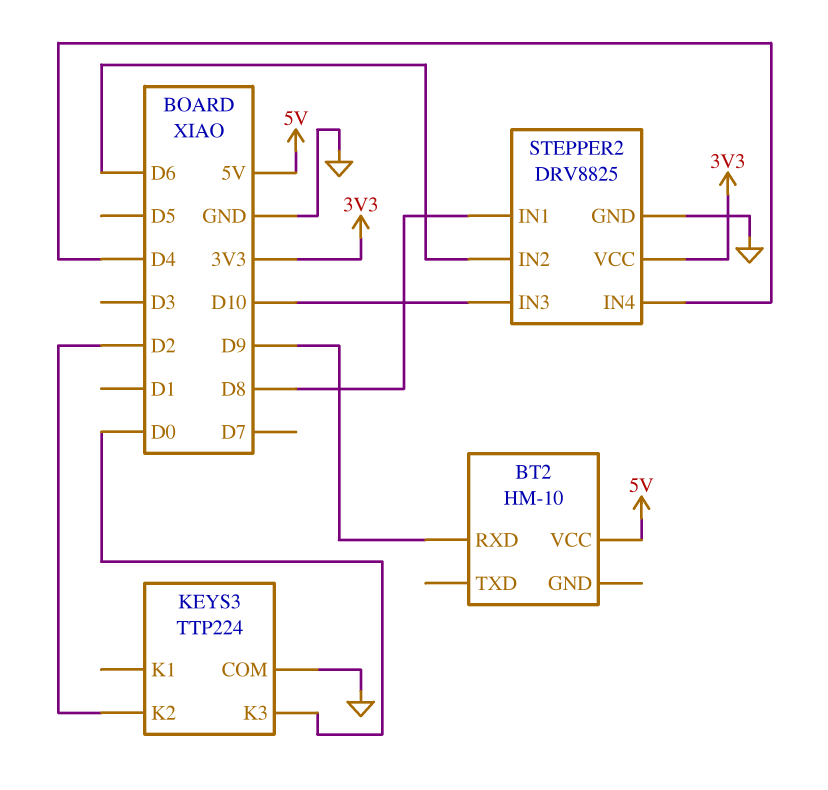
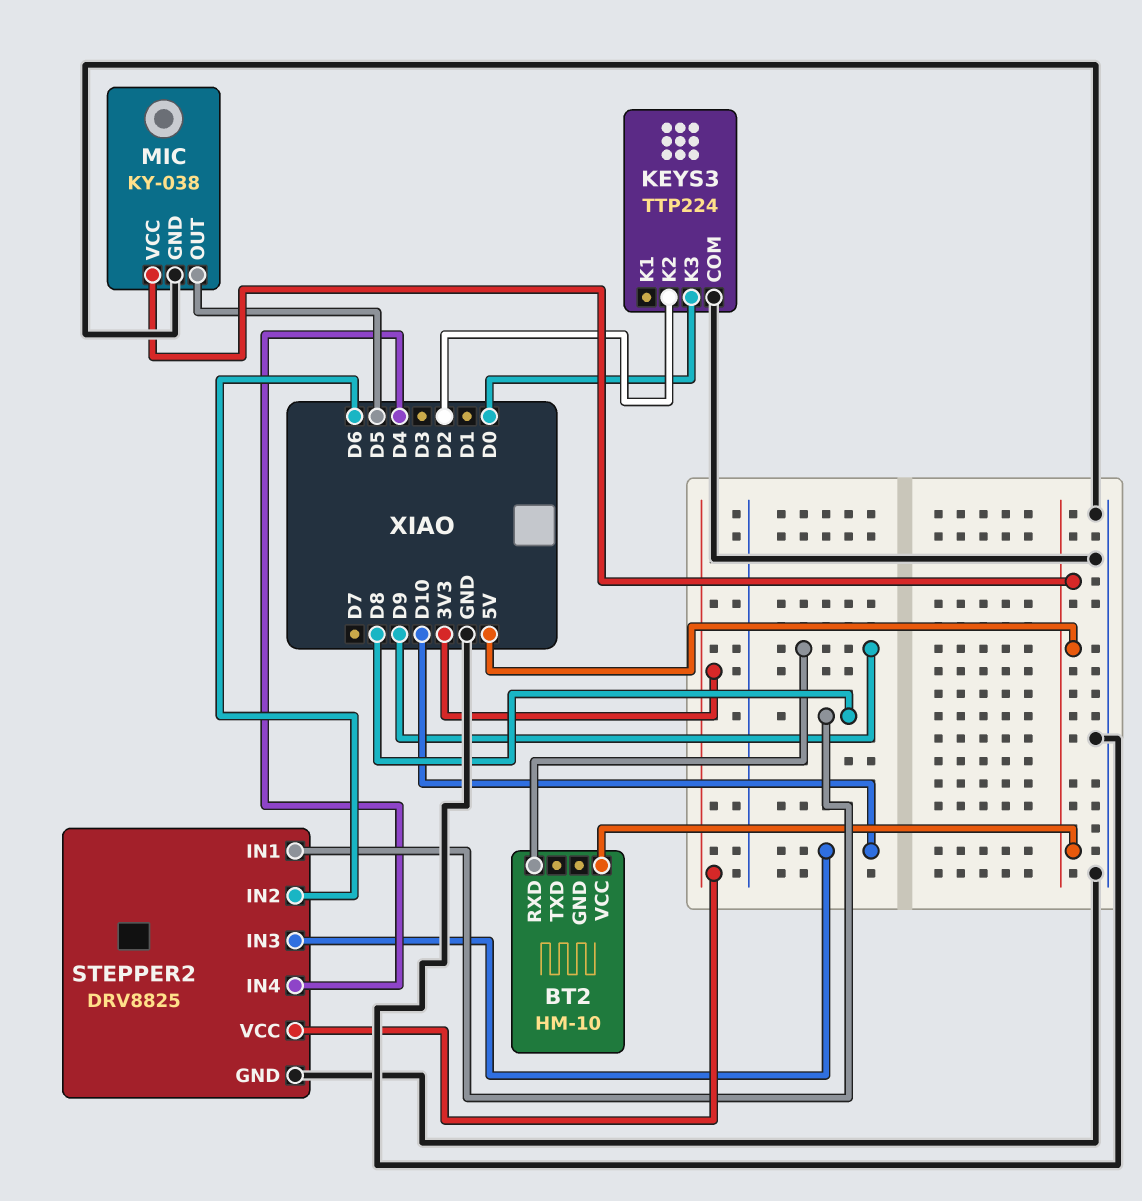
MIC: none -> KY-038
MIC pin GND: none -> GND
MIC pin OUT: none -> D5
MIC pin VCC: none -> 5V

